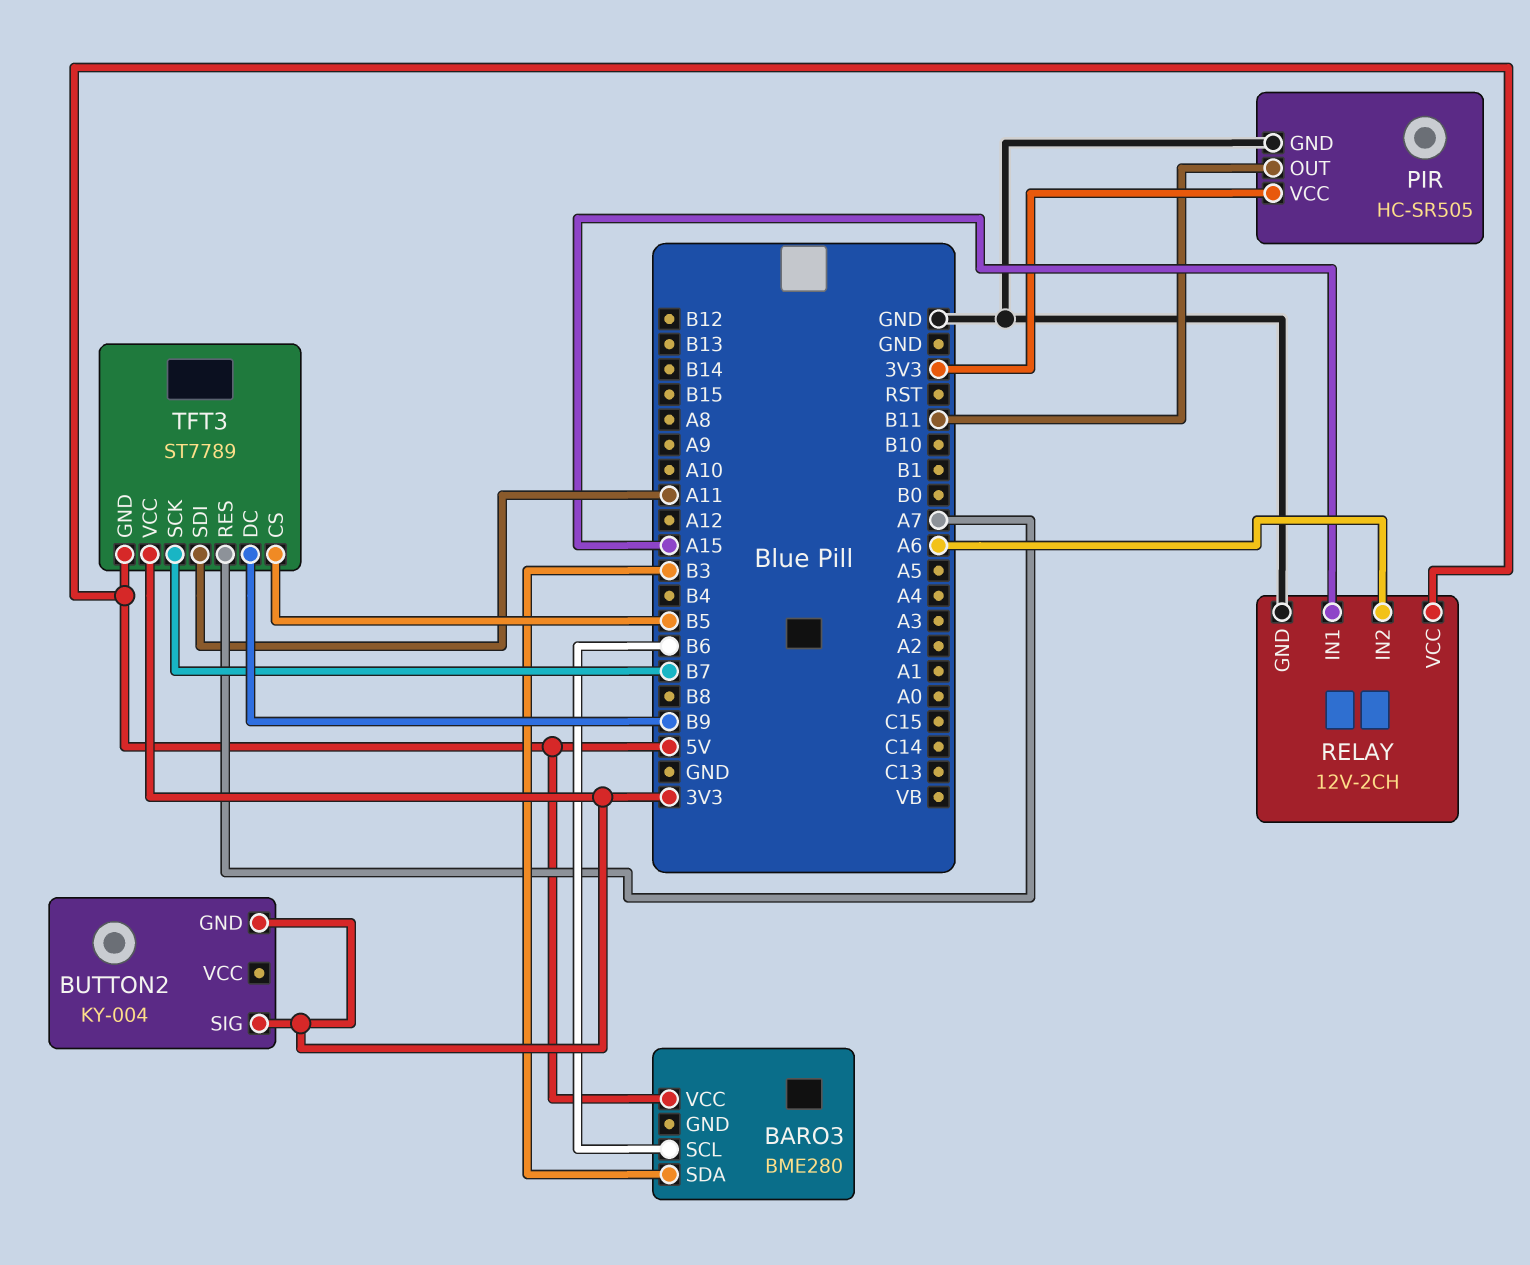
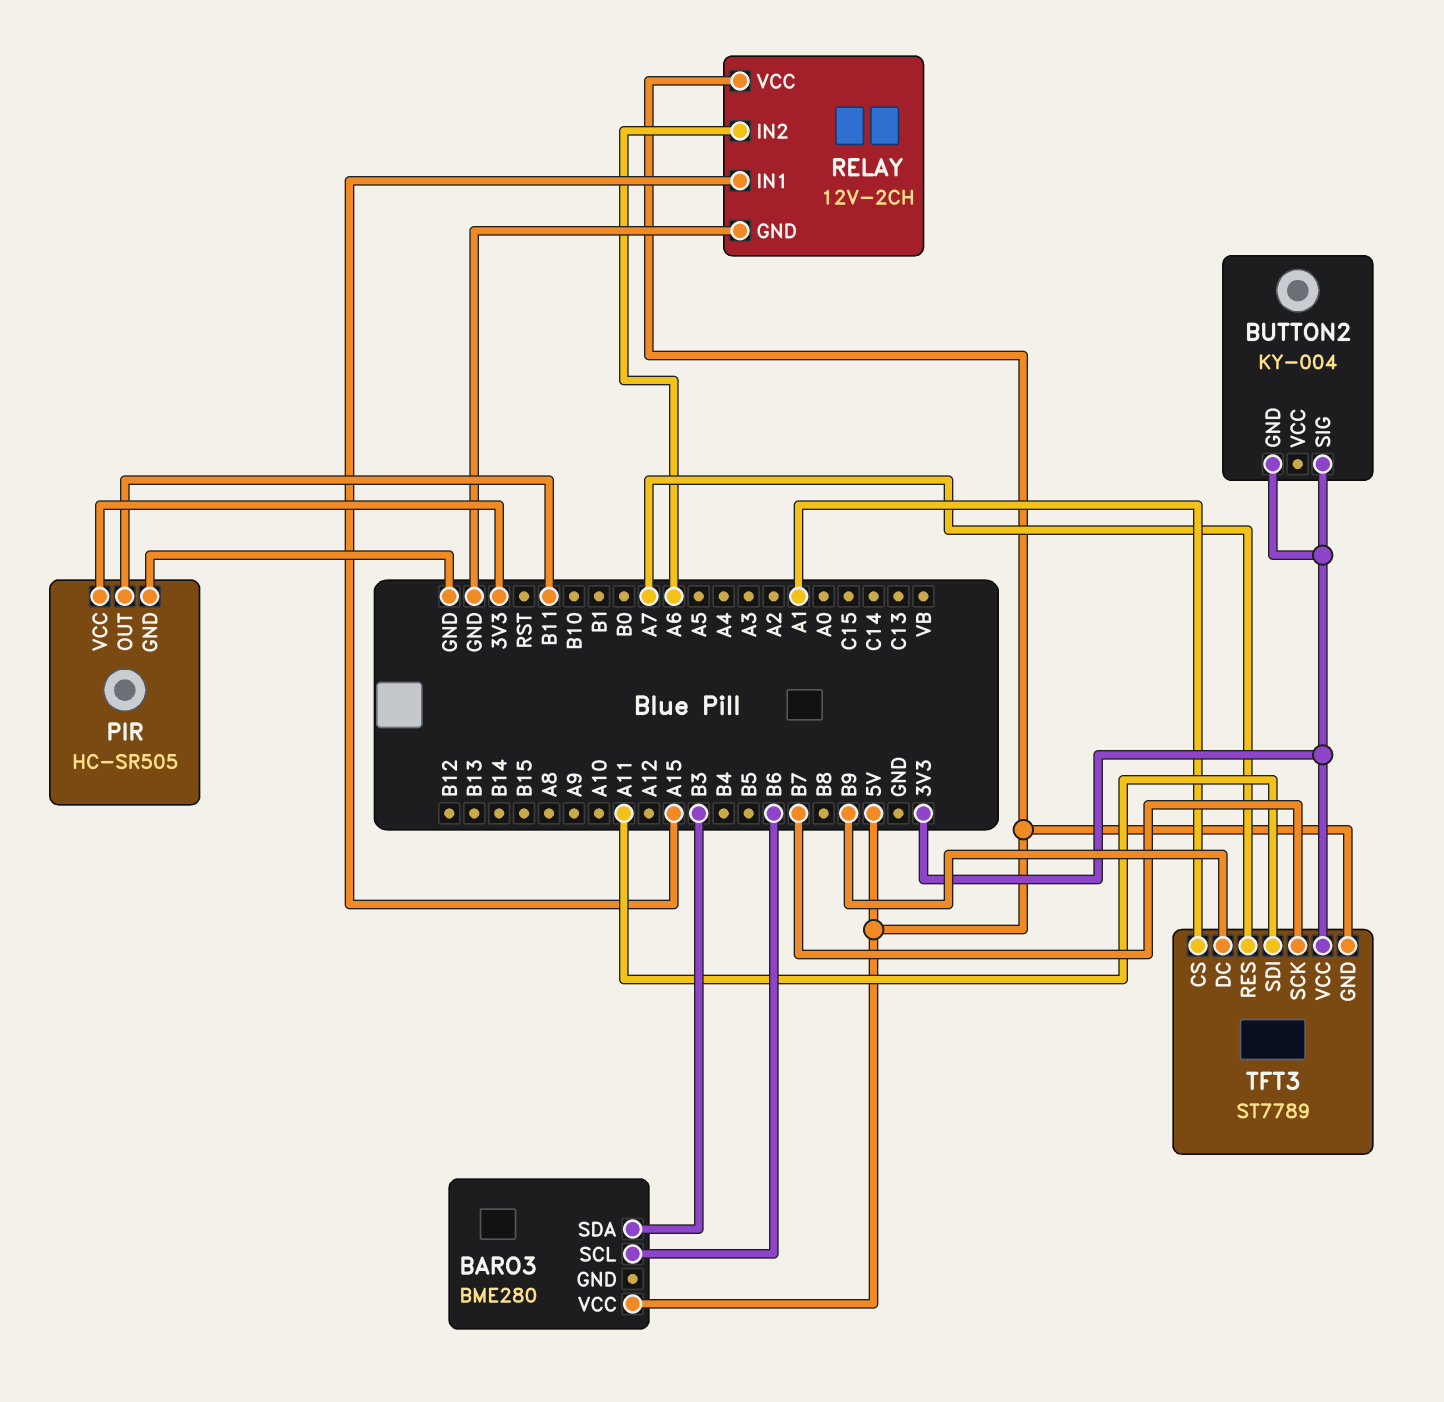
TFT3 pin CS: B5 -> A1

